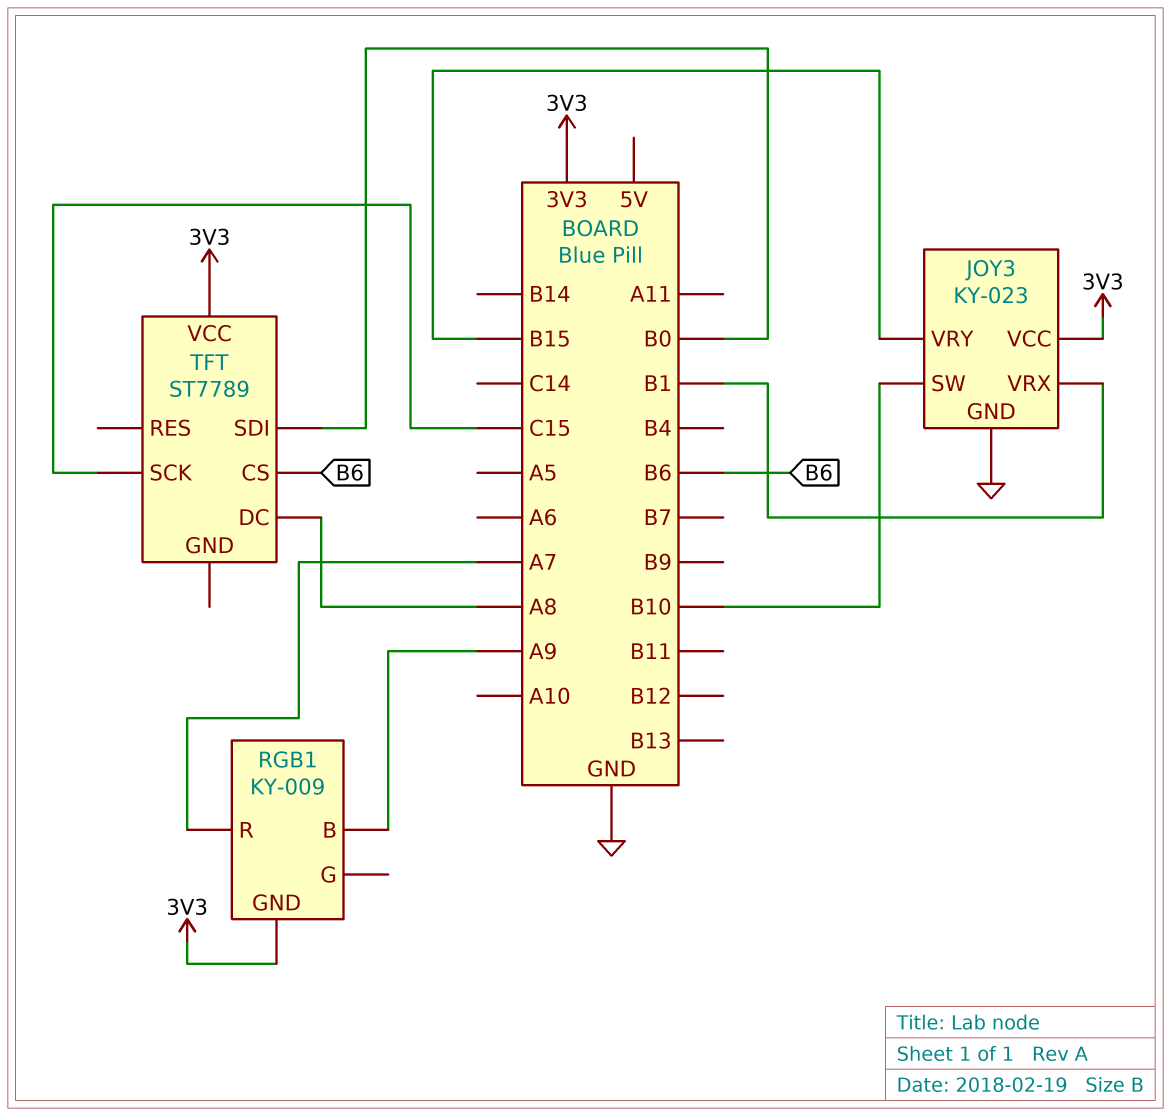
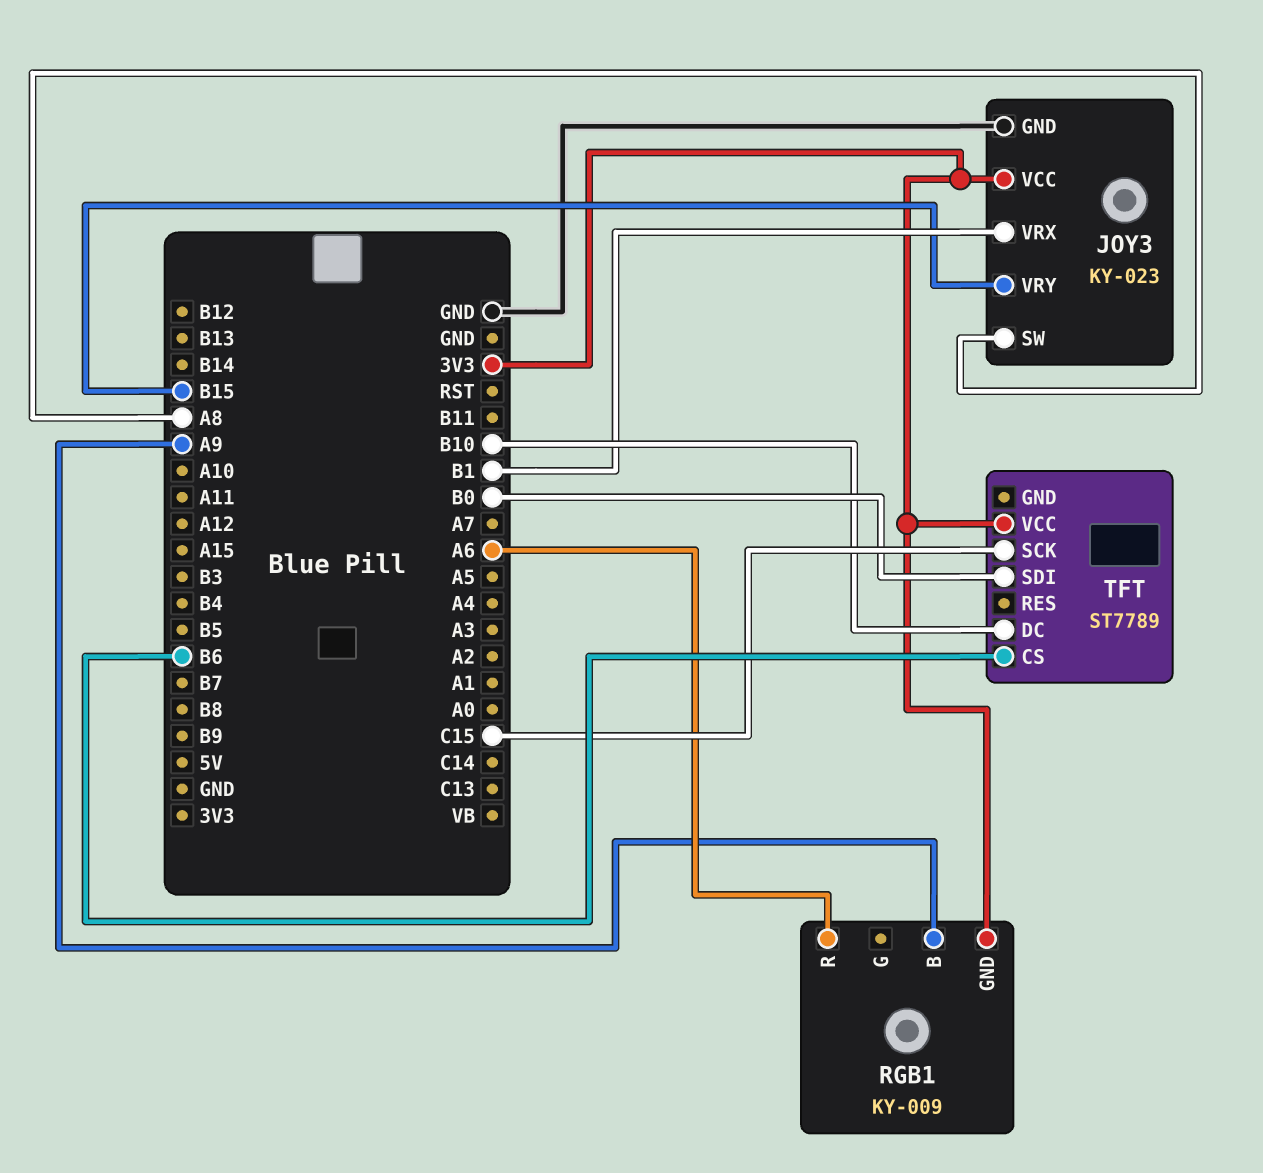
JOY3 pin SW: B10 -> A8
RGB1 pin R: A7 -> A6
TFT pin DC: A8 -> B10

